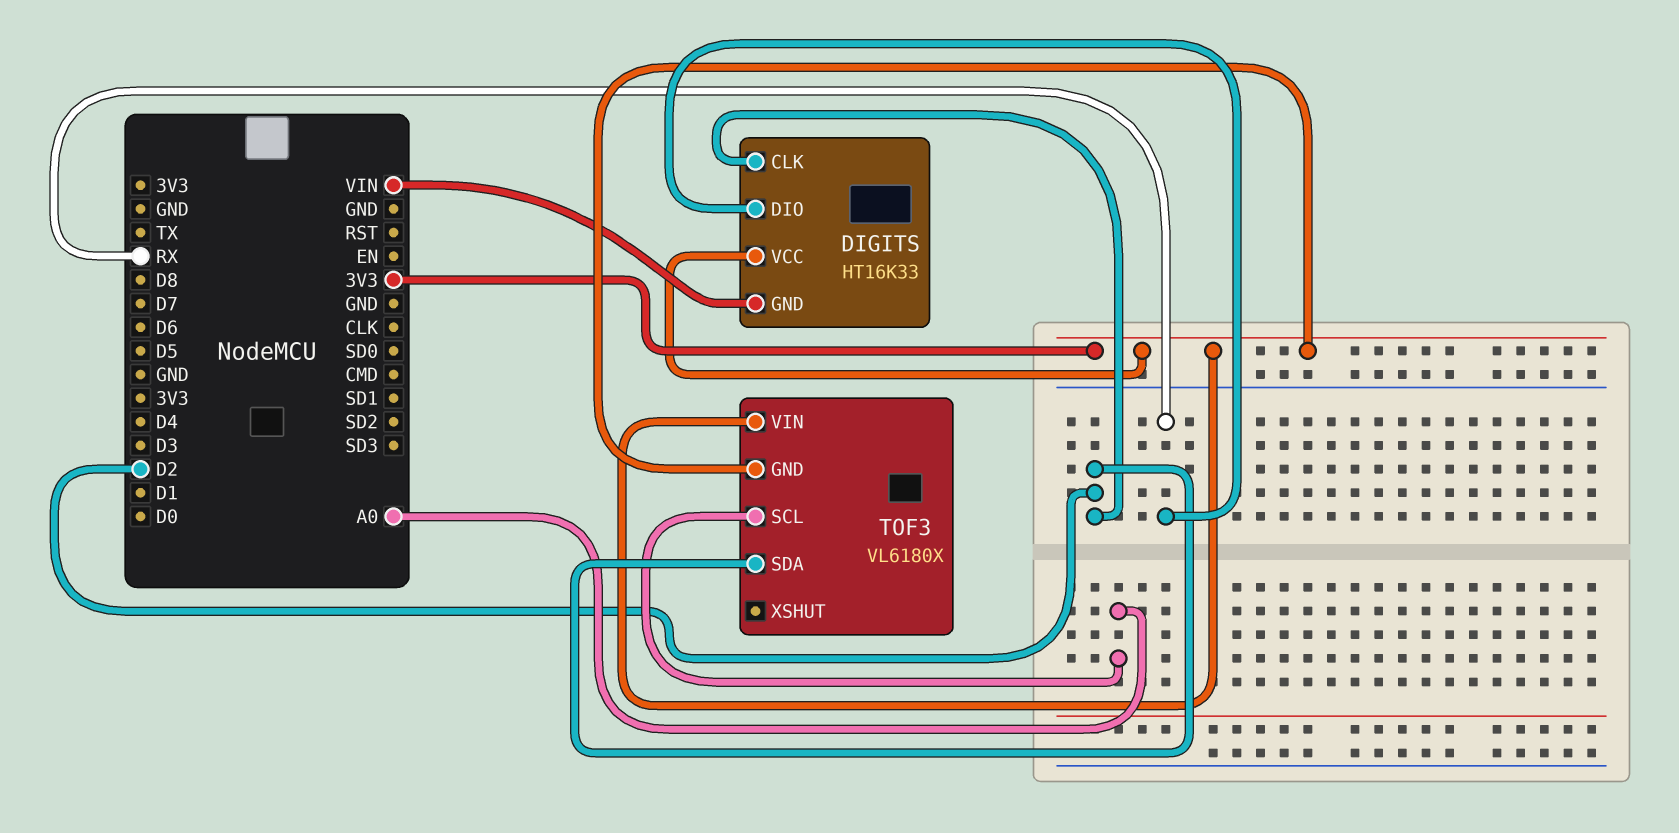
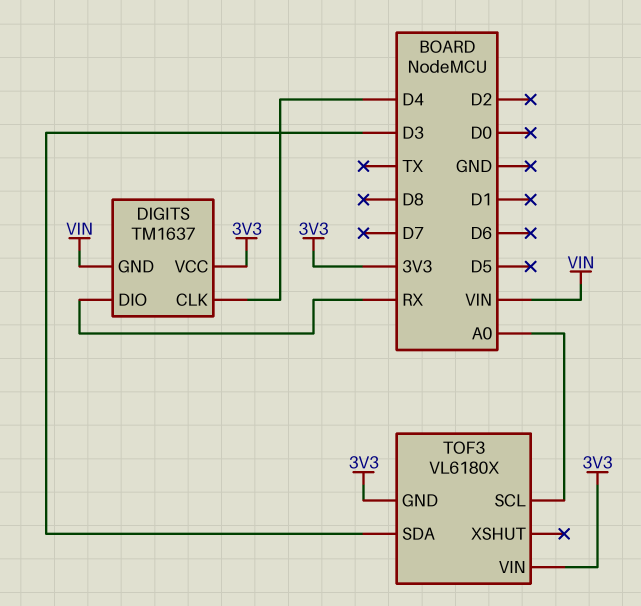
DIGITS: HT16K33 -> TM1637
DIGITS pin CLK: D2 -> D4
TOF3 pin SDA: D2 -> D3

